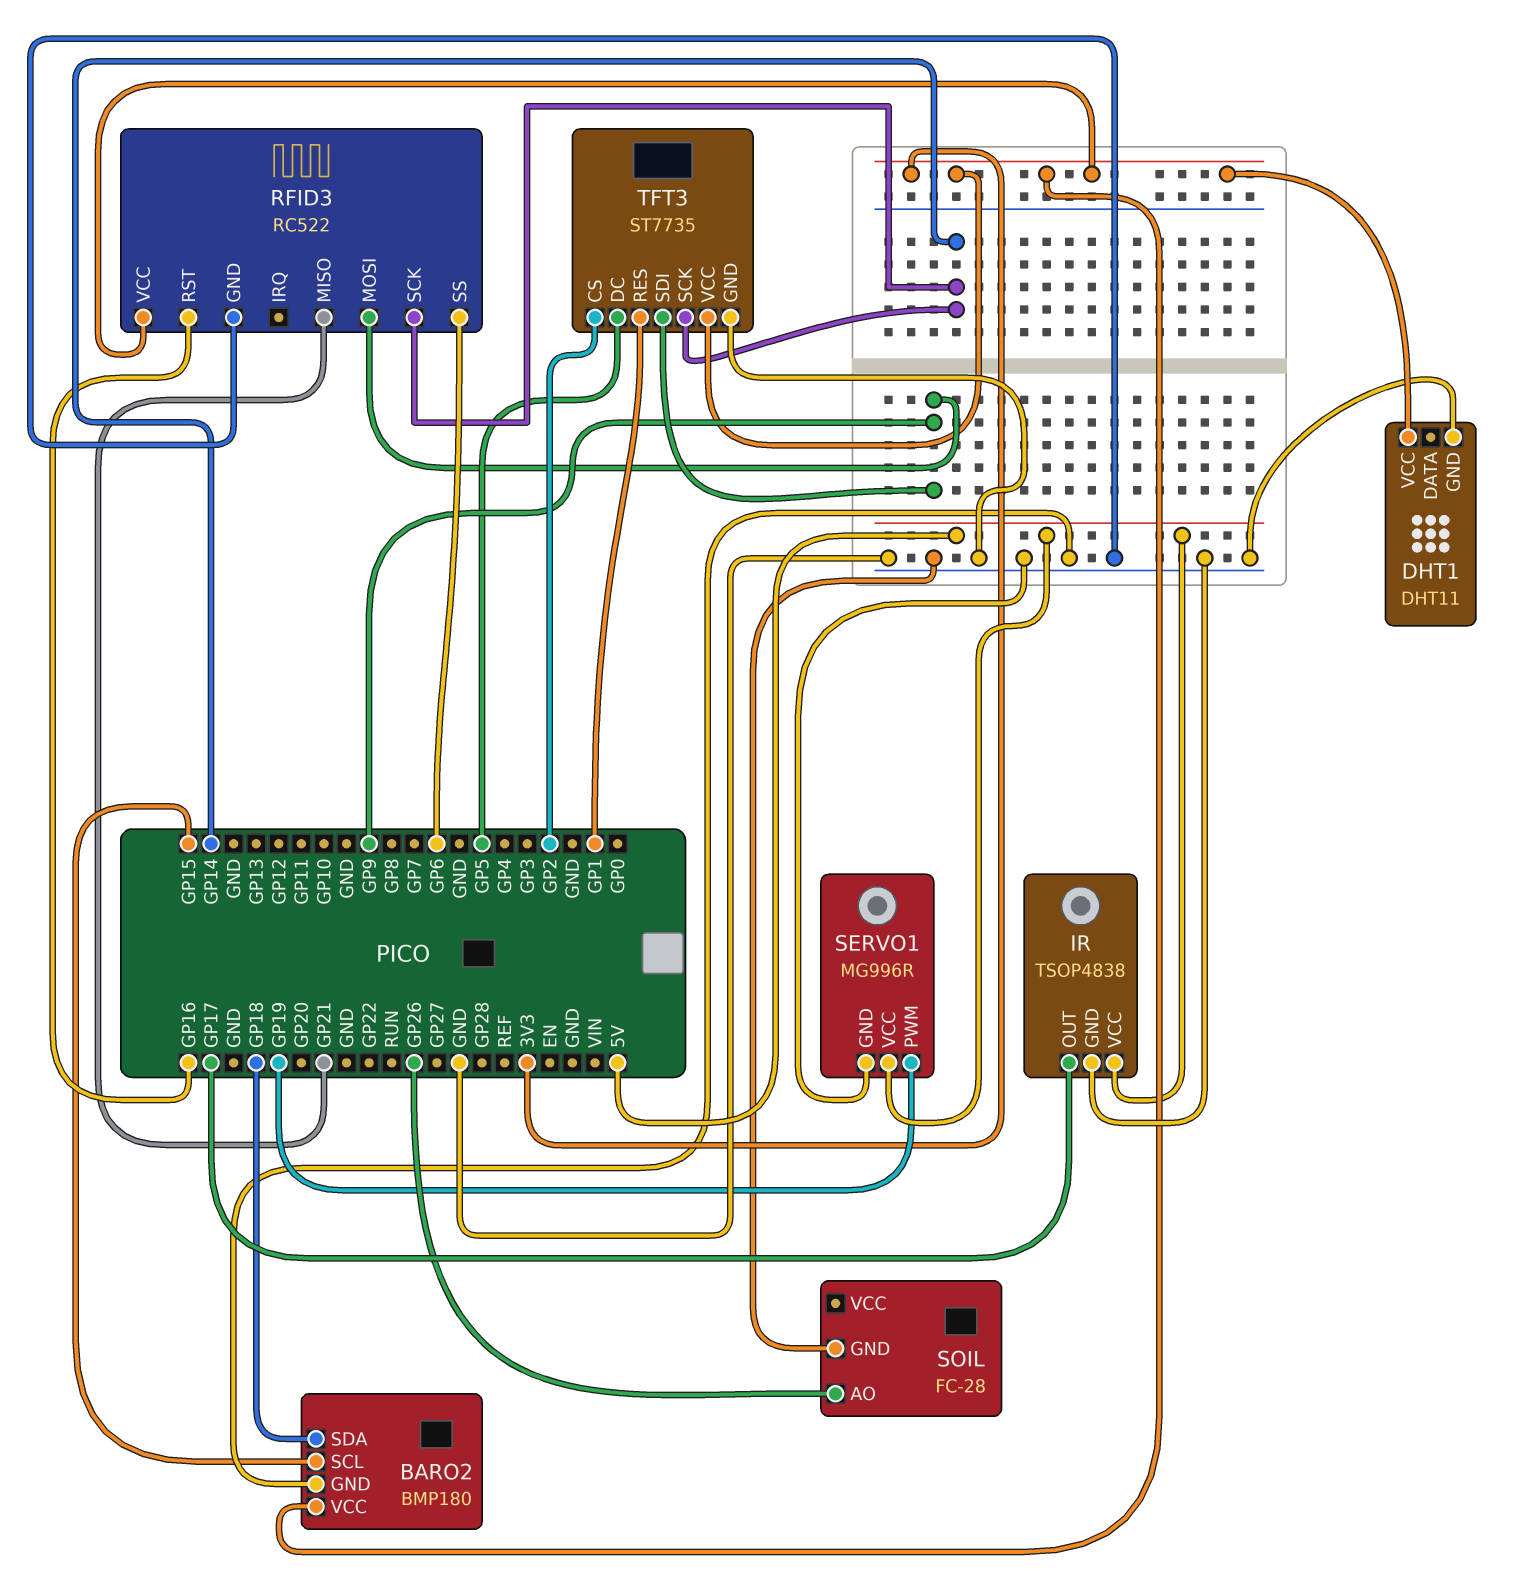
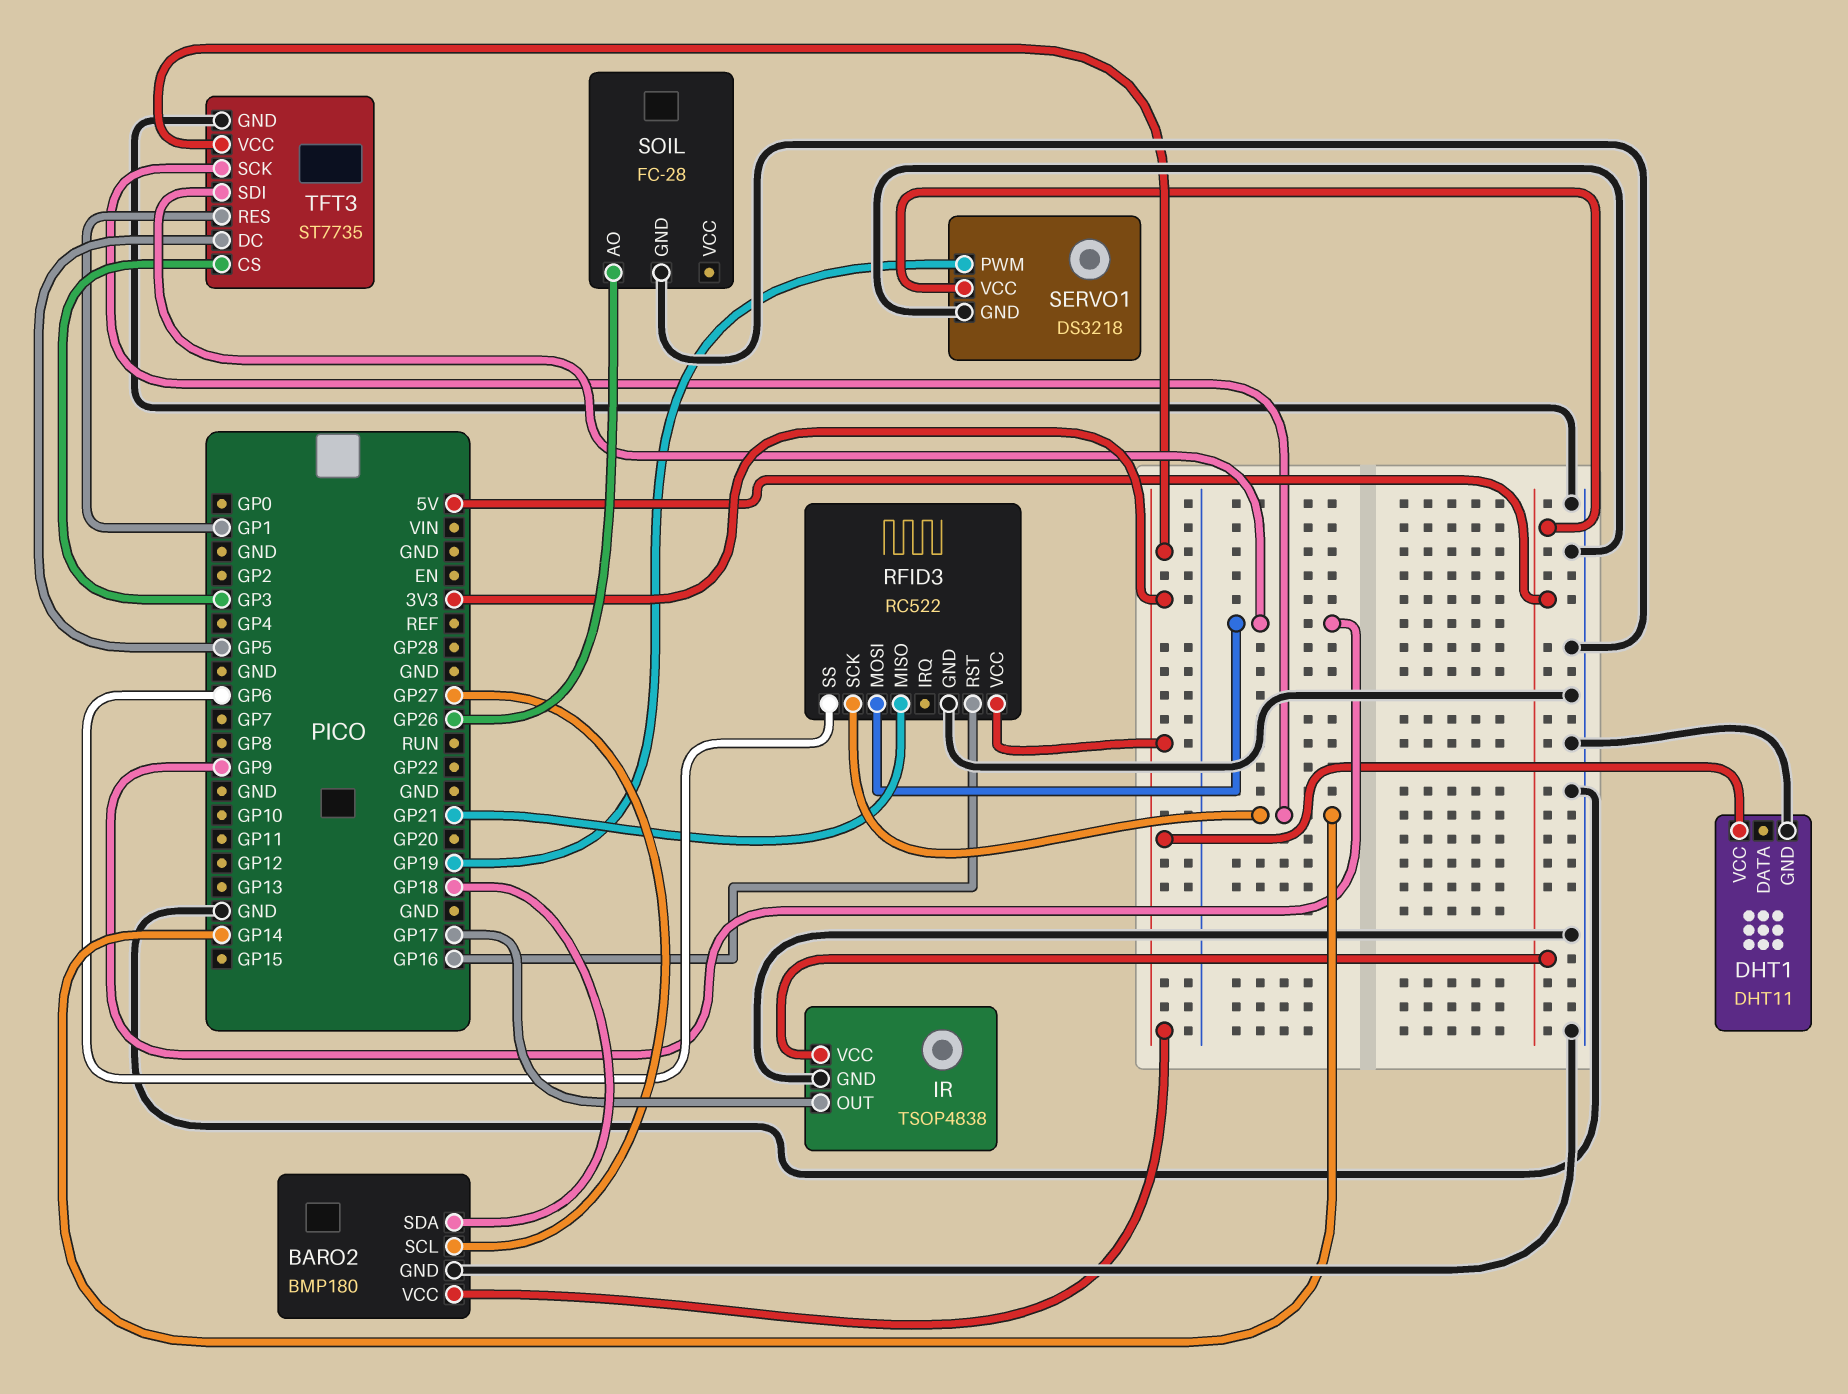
BARO2 pin SCL: GP15 -> GP27
SERVO1: MG996R -> DS3218
TFT3 pin CS: GP2 -> GP3

